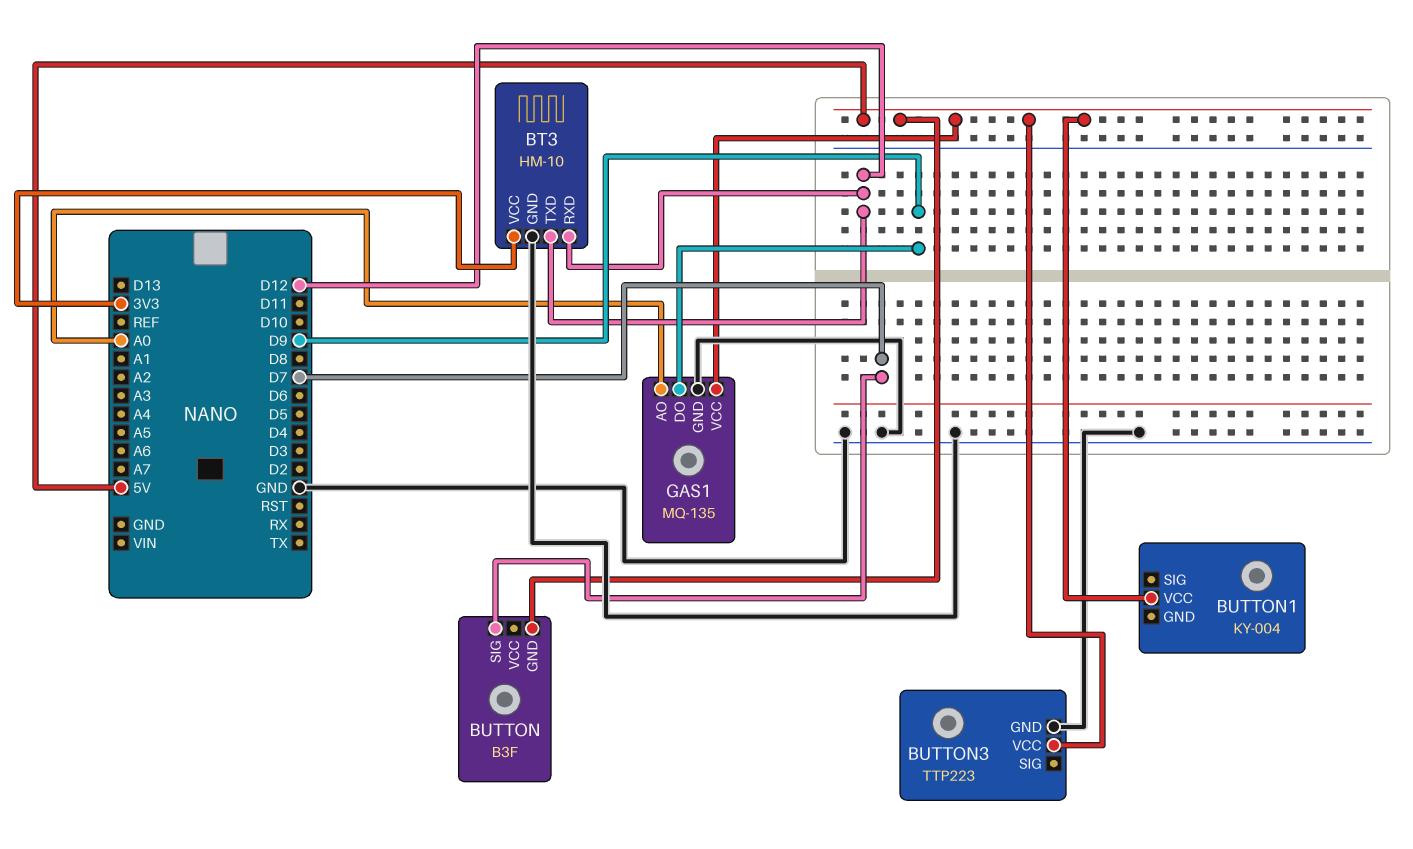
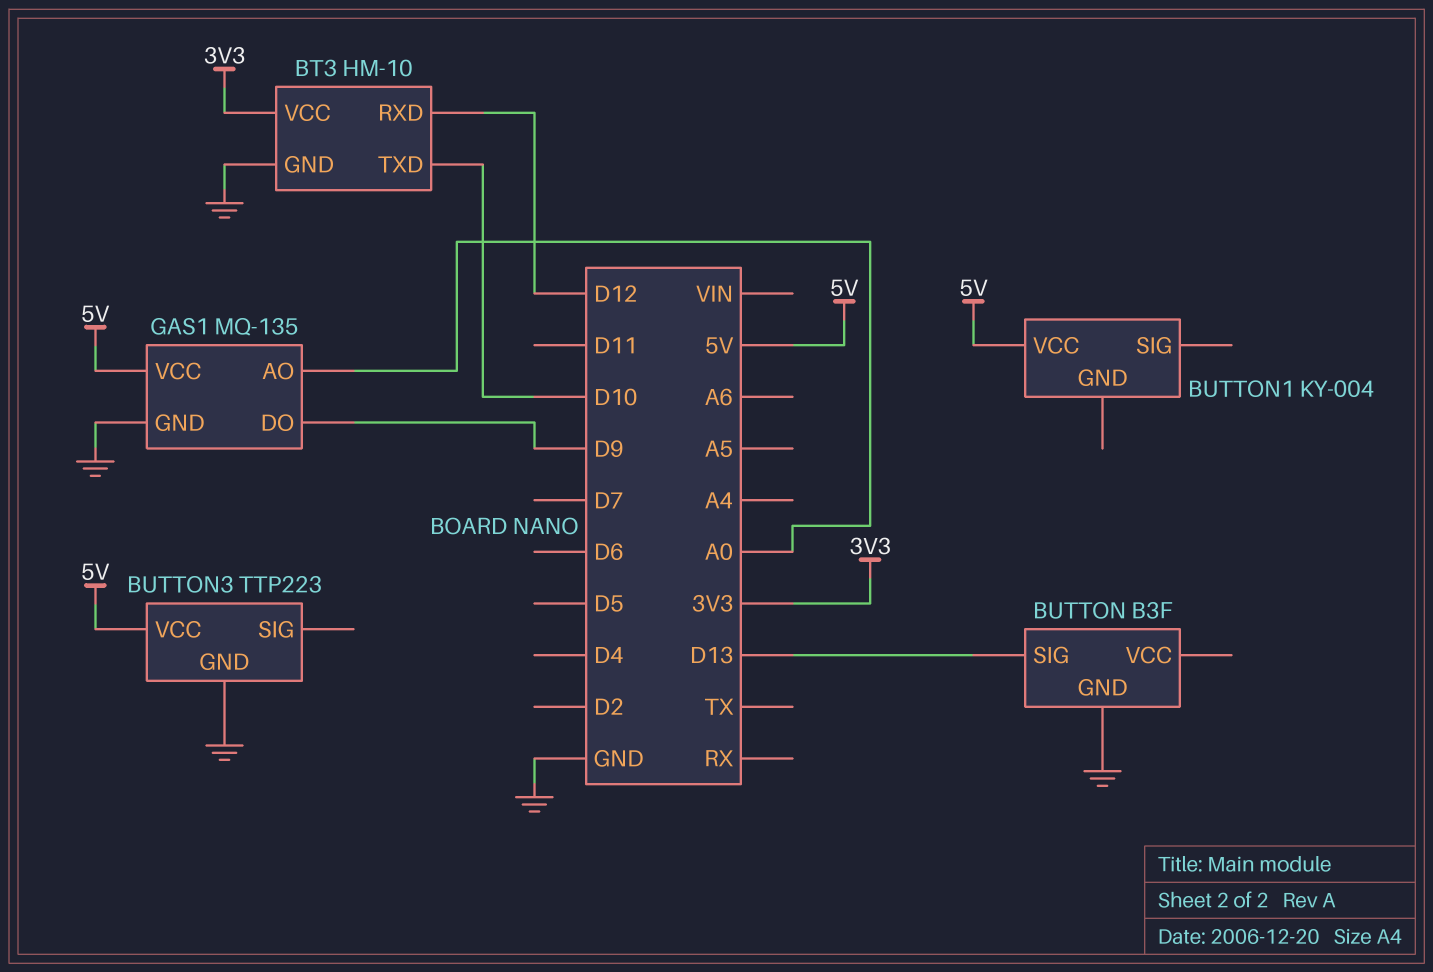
BT3 pin TXD: D12 -> D10
BUTTON pin GND: 5V -> GND
BUTTON pin SIG: D7 -> D13

